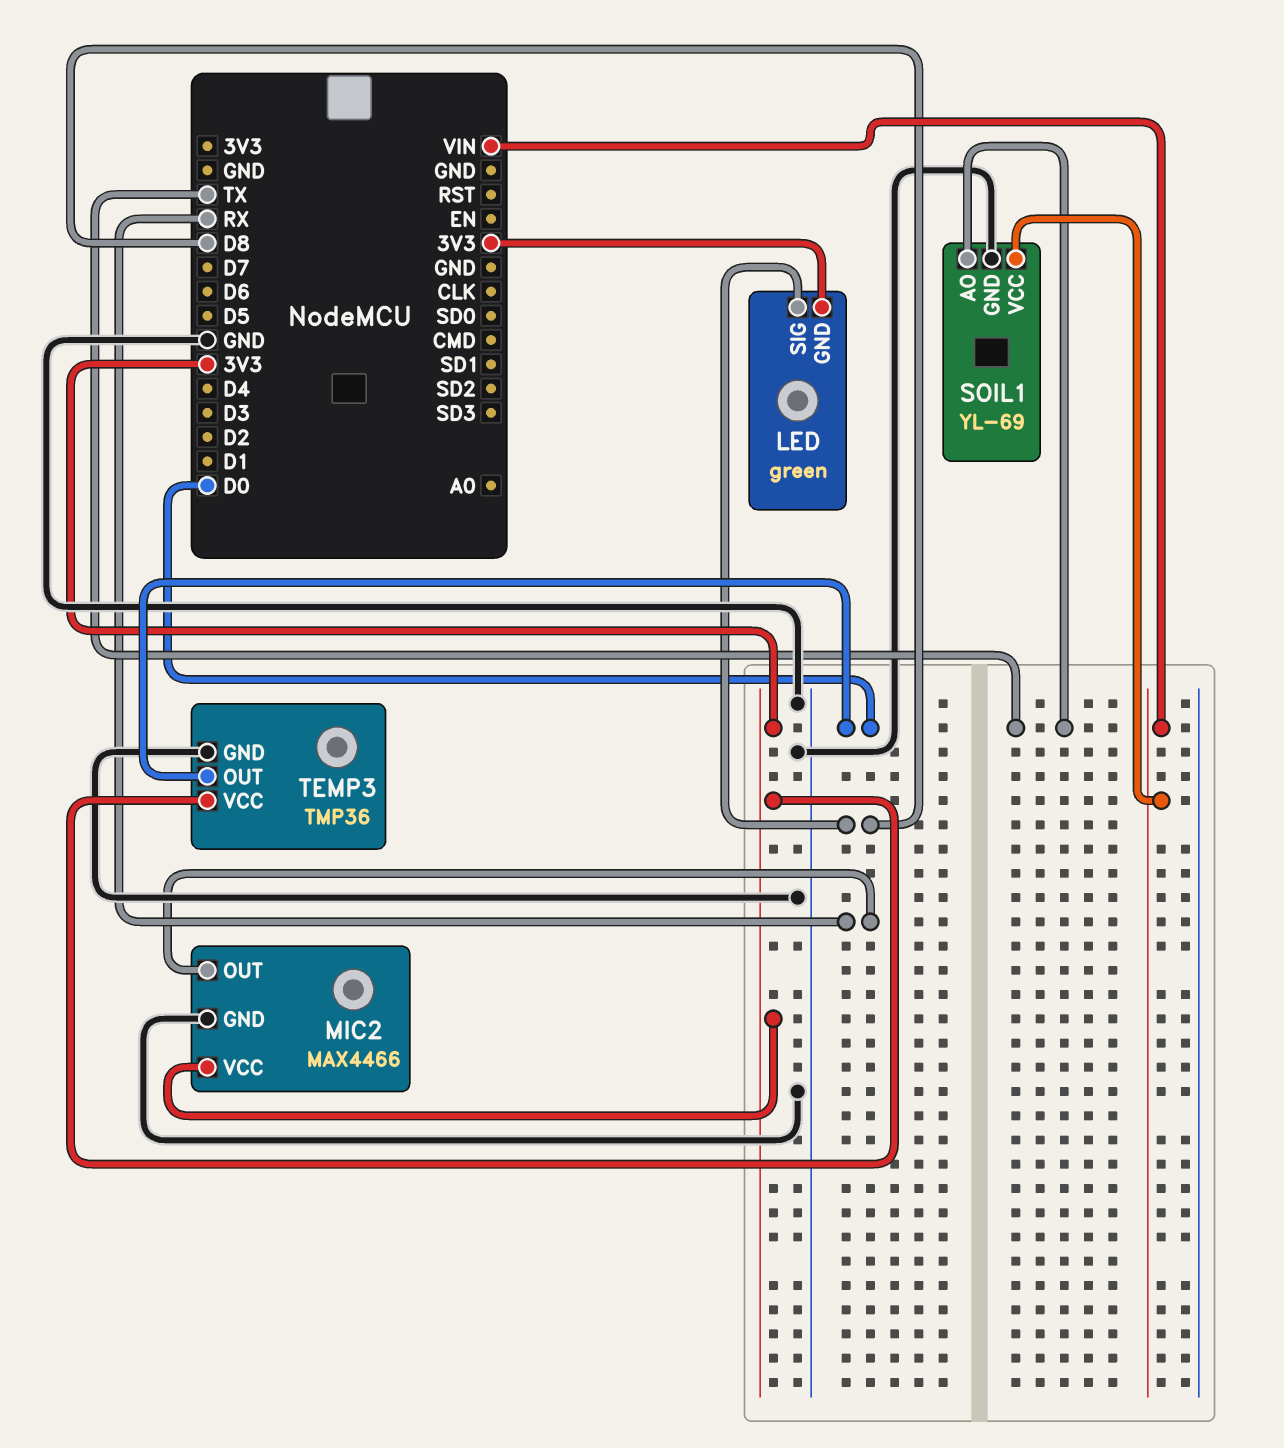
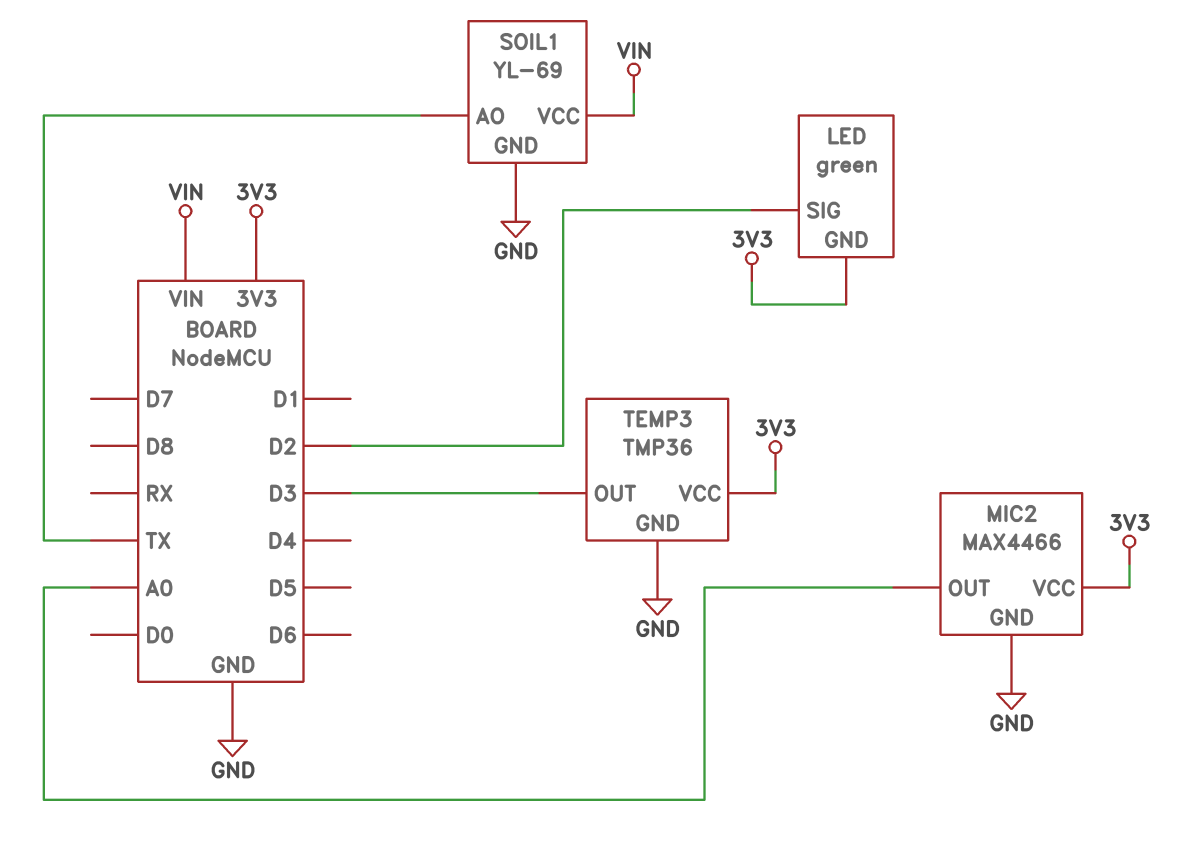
LED pin SIG: D8 -> D2
MIC2 pin OUT: RX -> A0
TEMP3 pin OUT: D0 -> D3

